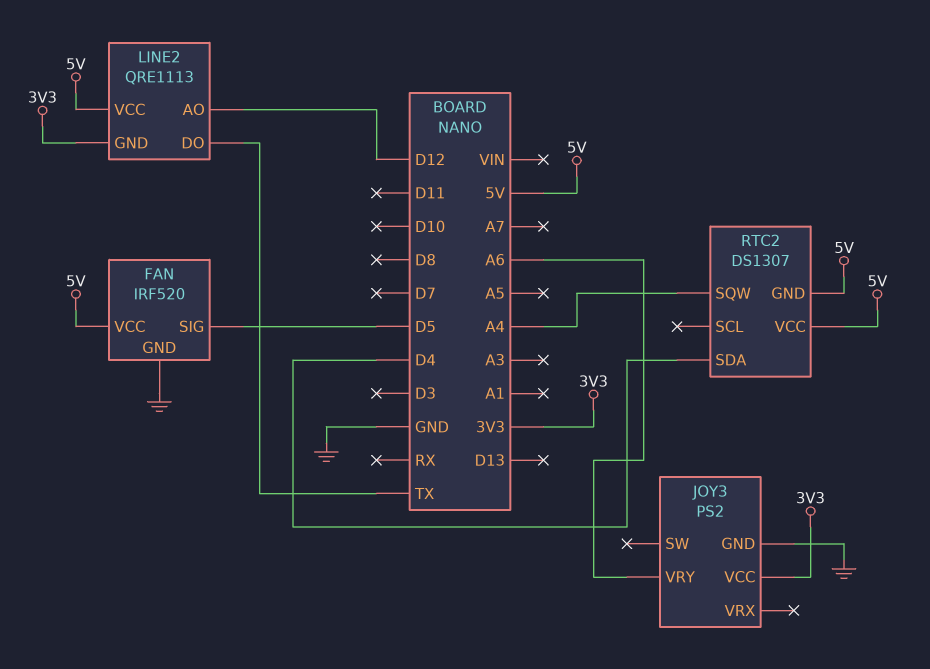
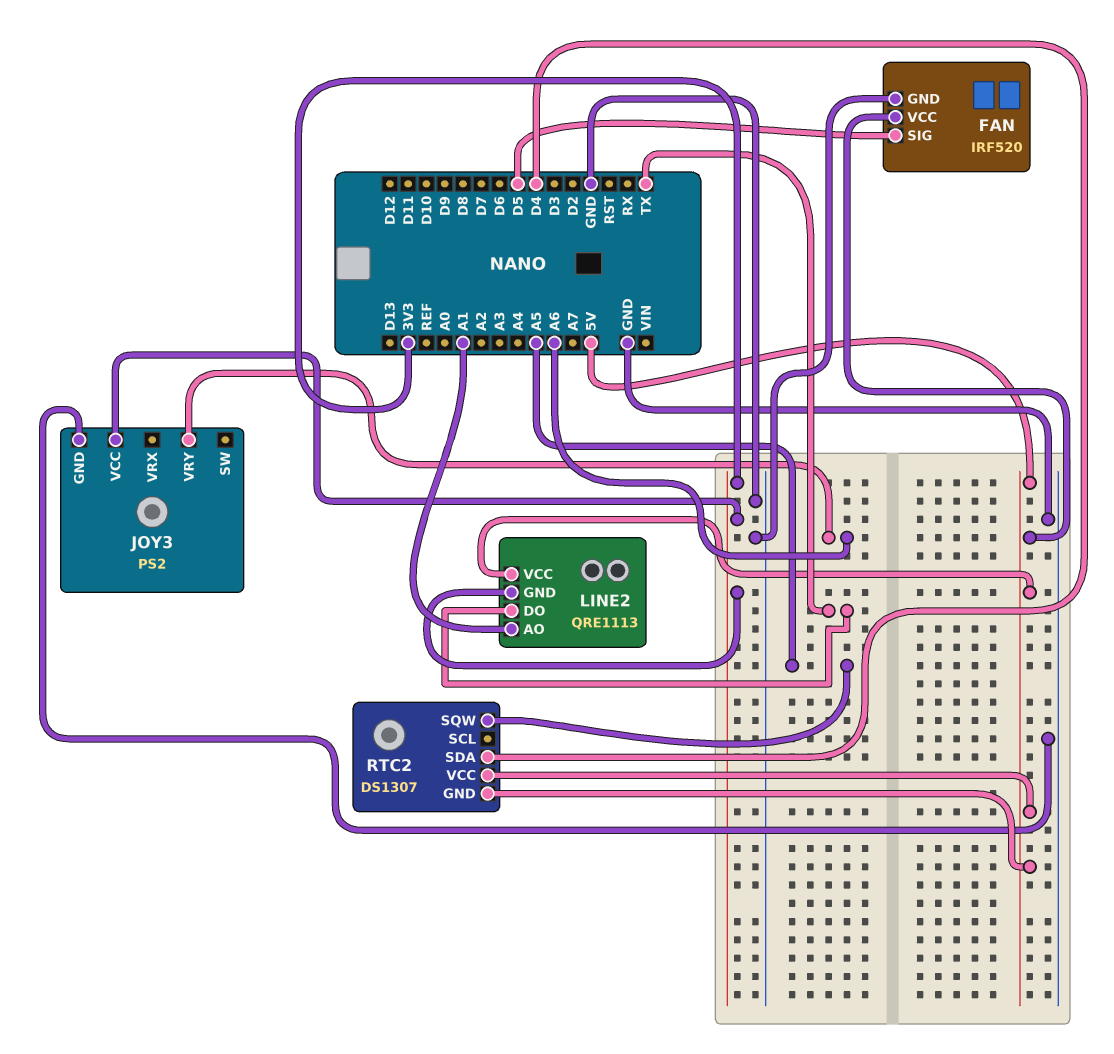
LINE2 pin AO: D12 -> A1
RTC2 pin SQW: A4 -> A5

